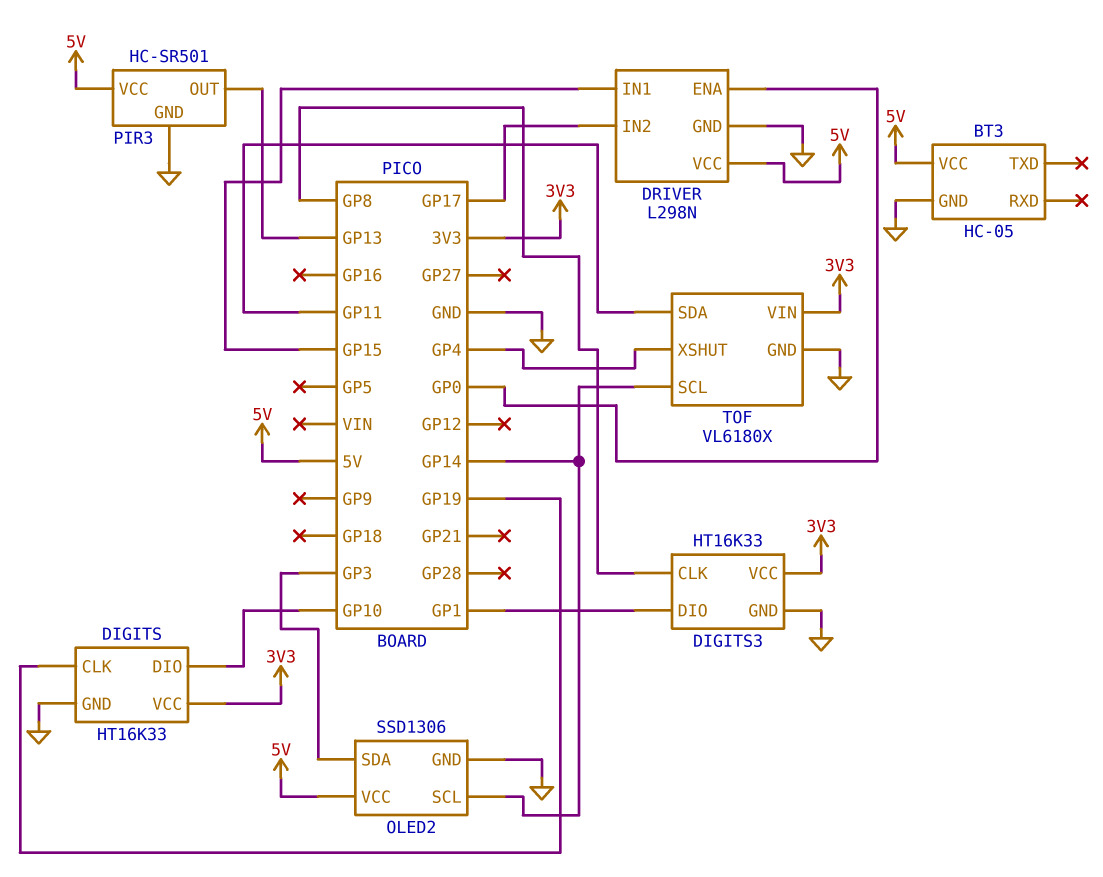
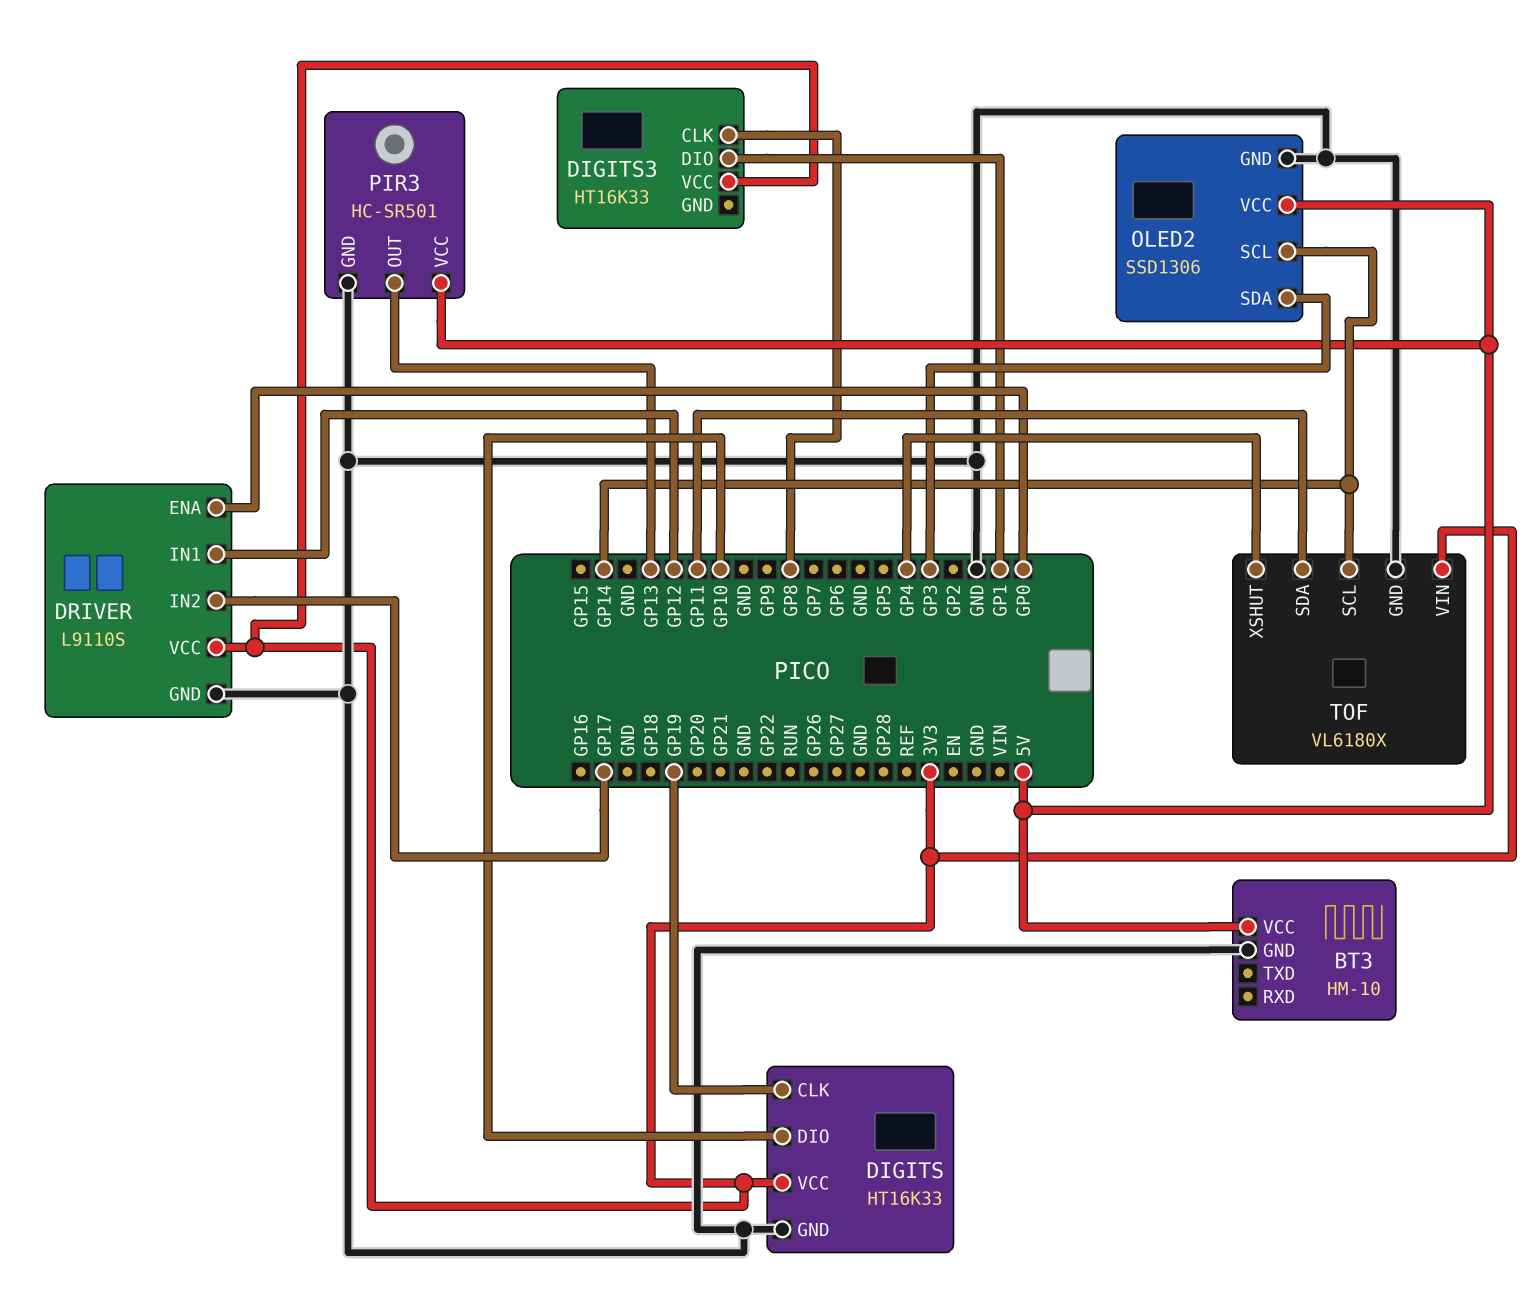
BT3: HC-05 -> HM-10
DIGITS3 pin GND: GND -> none
DRIVER: L298N -> L9110S
DRIVER pin IN1: GP15 -> GP12
DRIVER pin VCC: 5V -> 3V3

